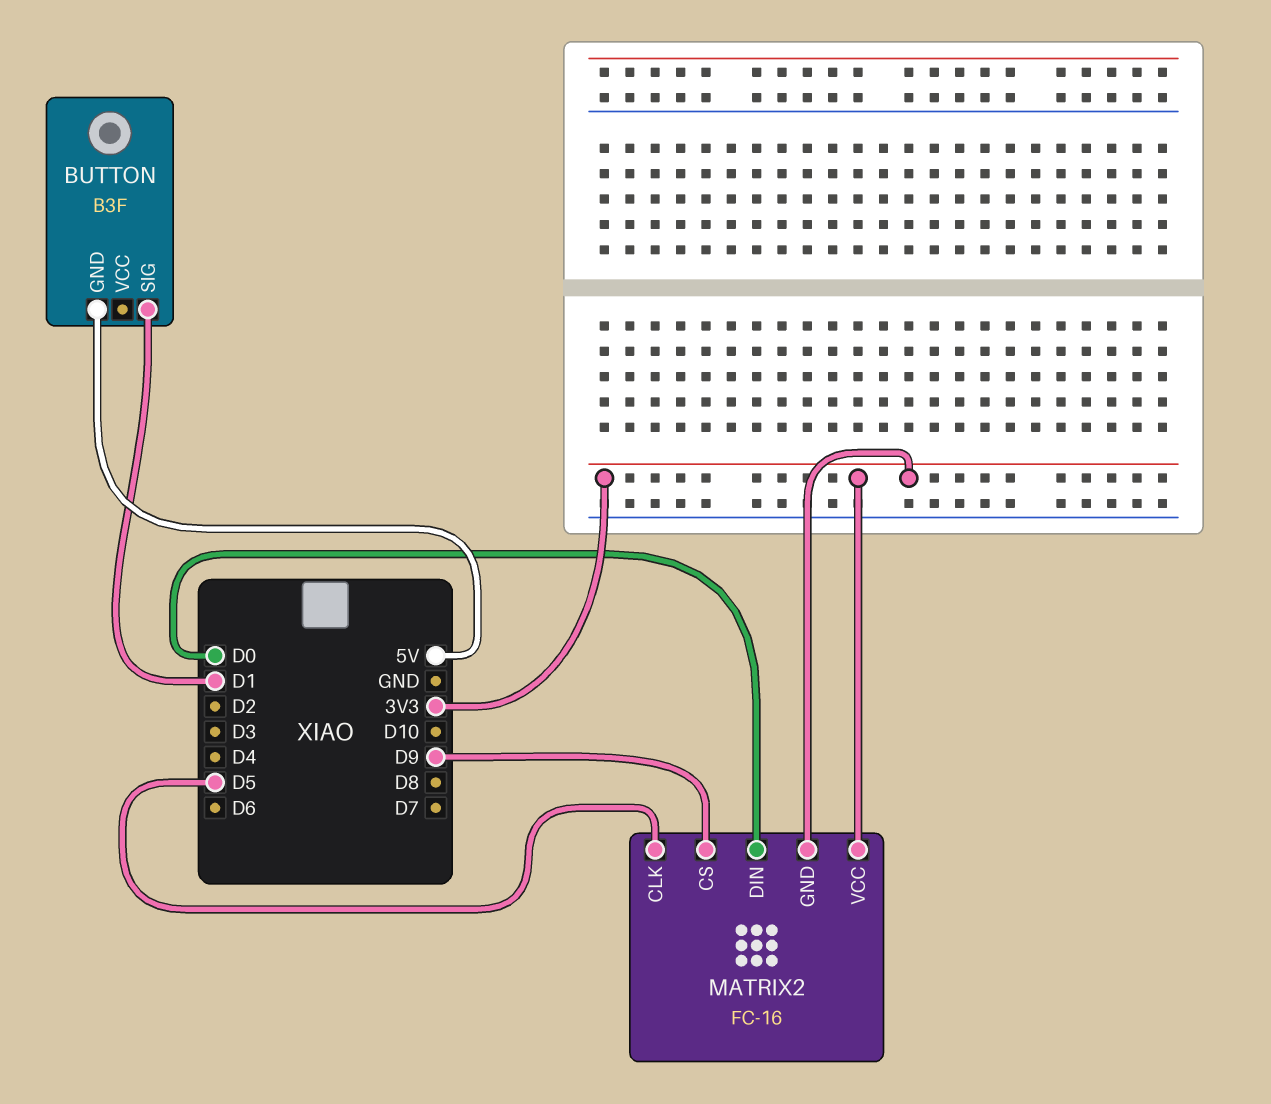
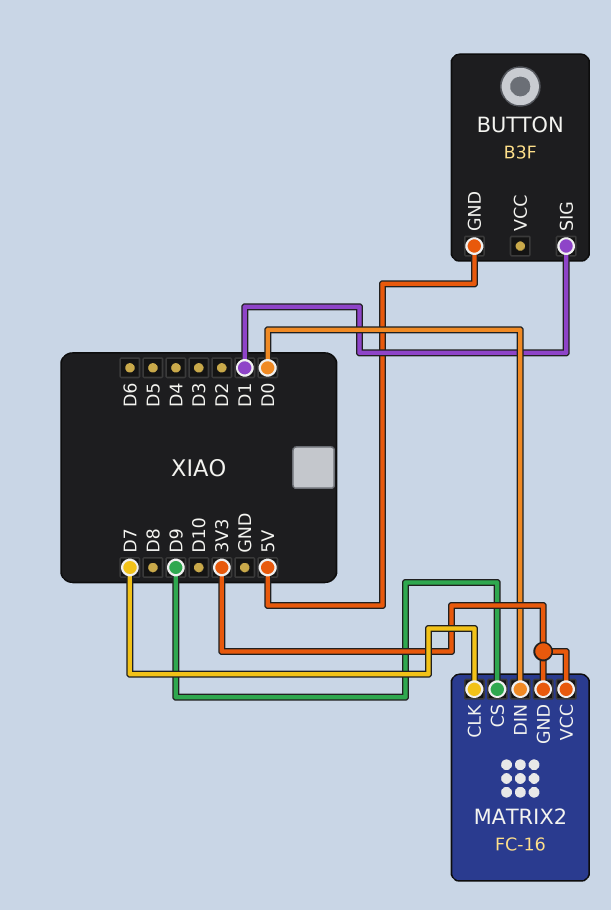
MATRIX2 pin CLK: D5 -> D7

